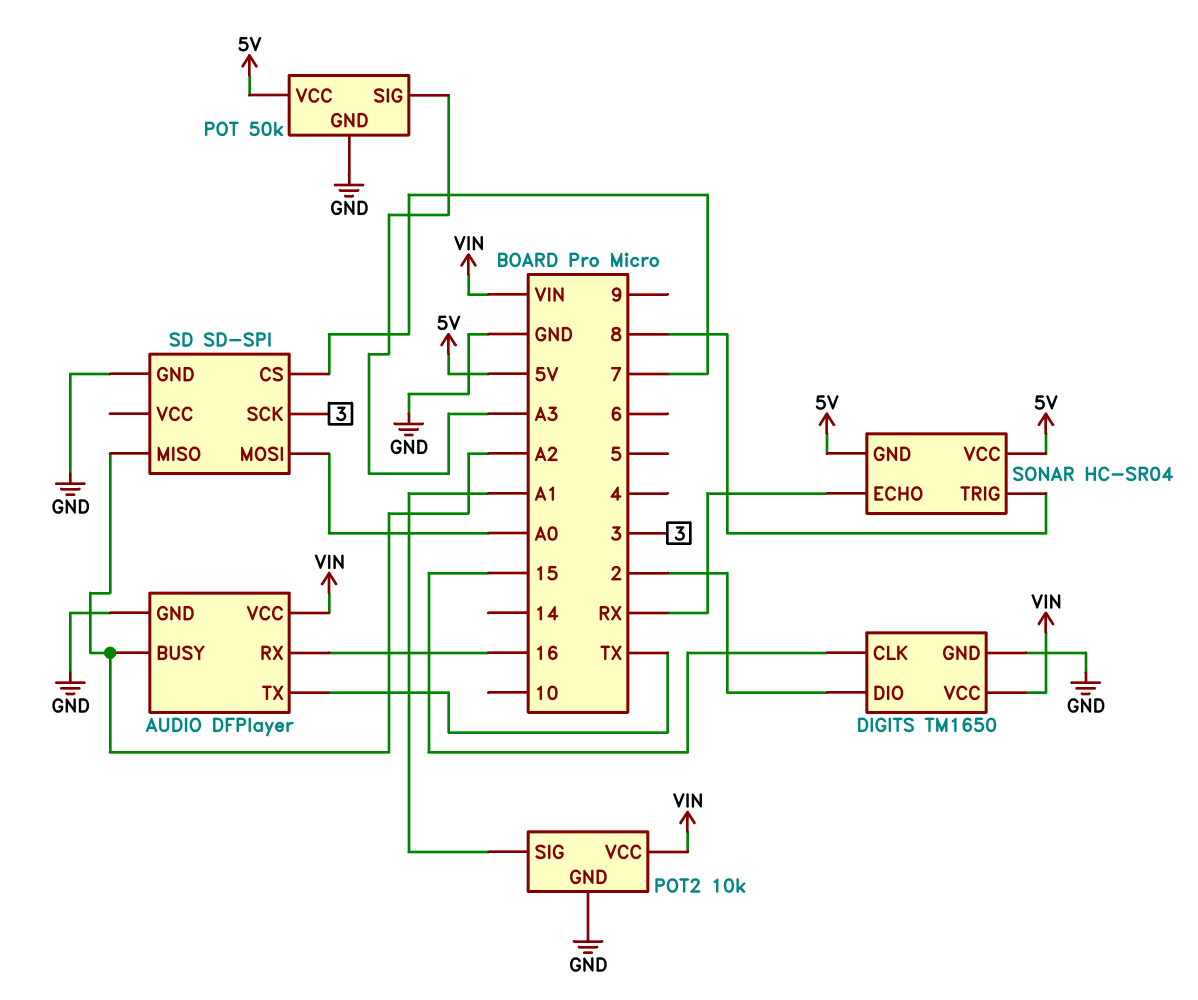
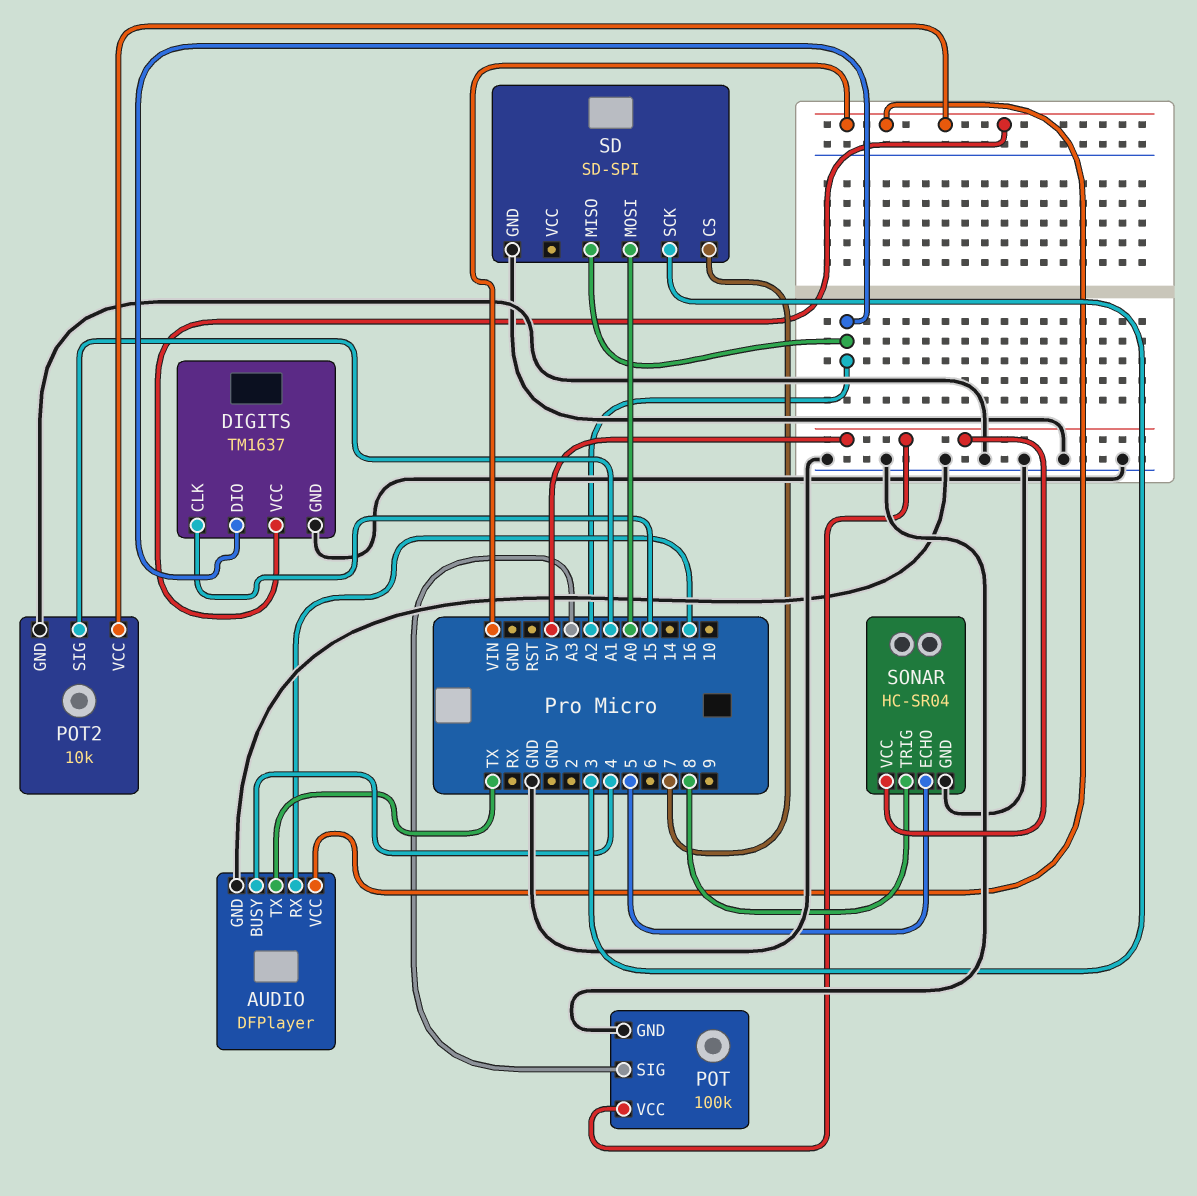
AUDIO pin BUSY: A2 -> 4
DIGITS: TM1650 -> TM1637
DIGITS pin DIO: 2 -> A2
POT: 50k -> 100k
SONAR pin ECHO: RX -> 5
SONAR pin GND: 5V -> GND

